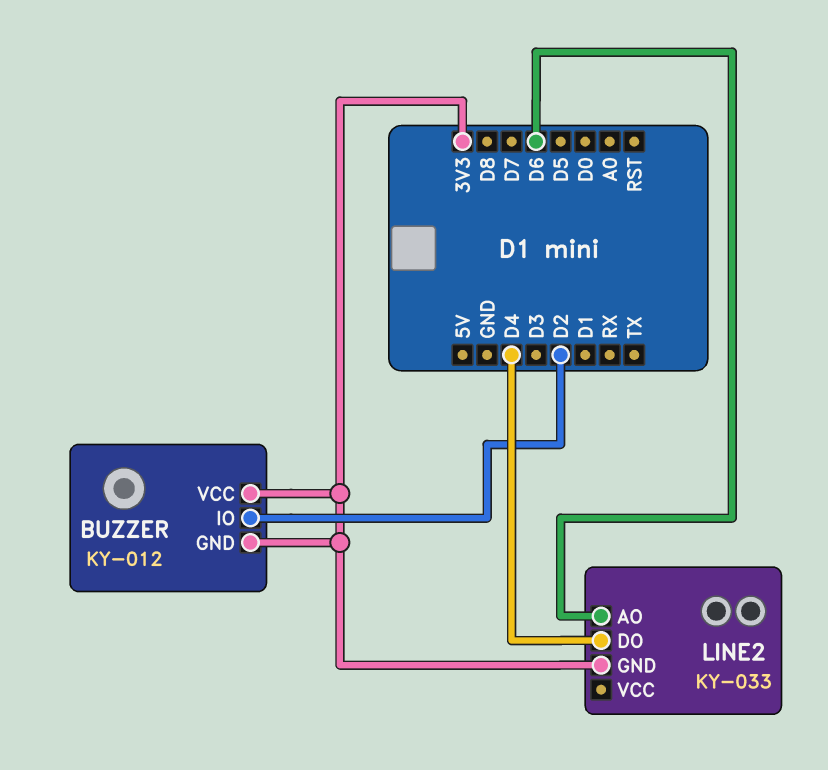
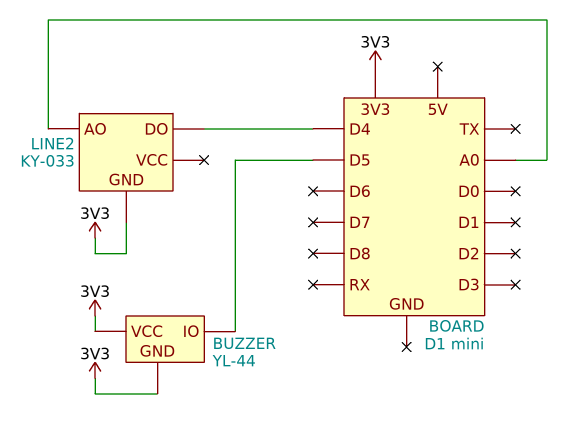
BUZZER: KY-012 -> YL-44
BUZZER pin IO: D2 -> D5
LINE2 pin AO: D6 -> A0

